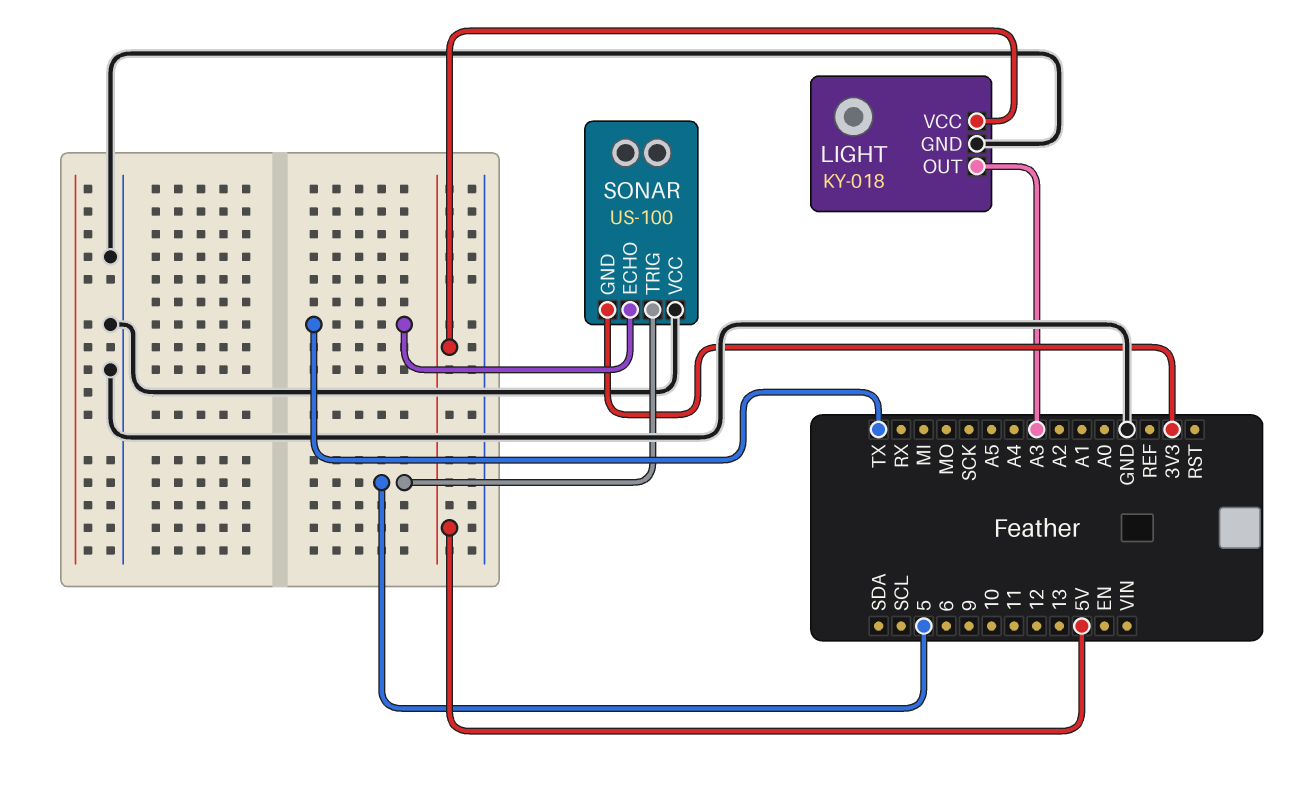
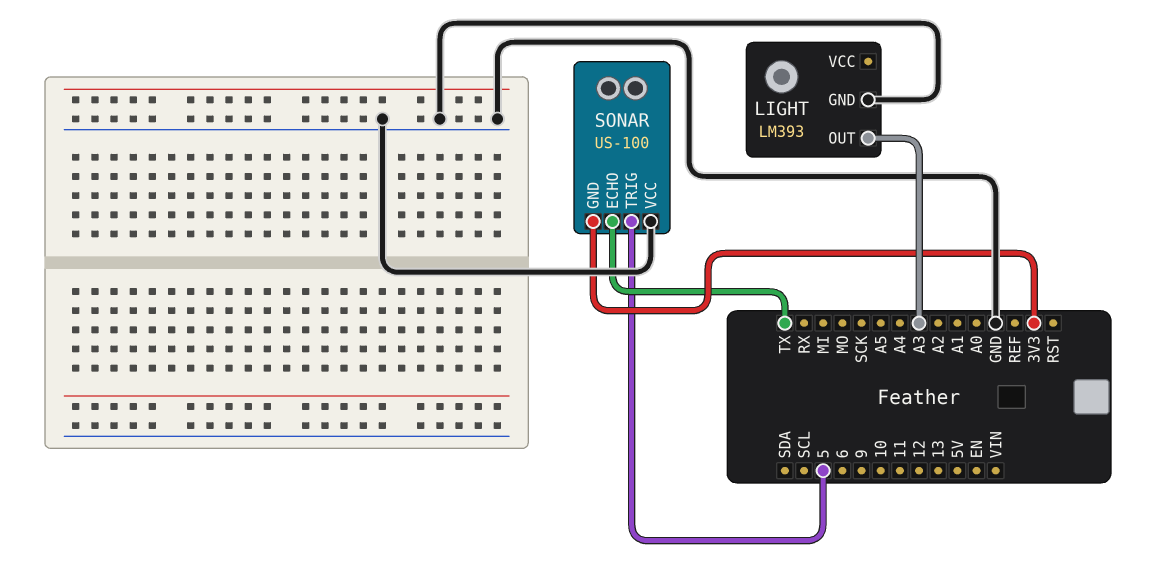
LIGHT: KY-018 -> LM393
LIGHT pin VCC: 5V -> none

